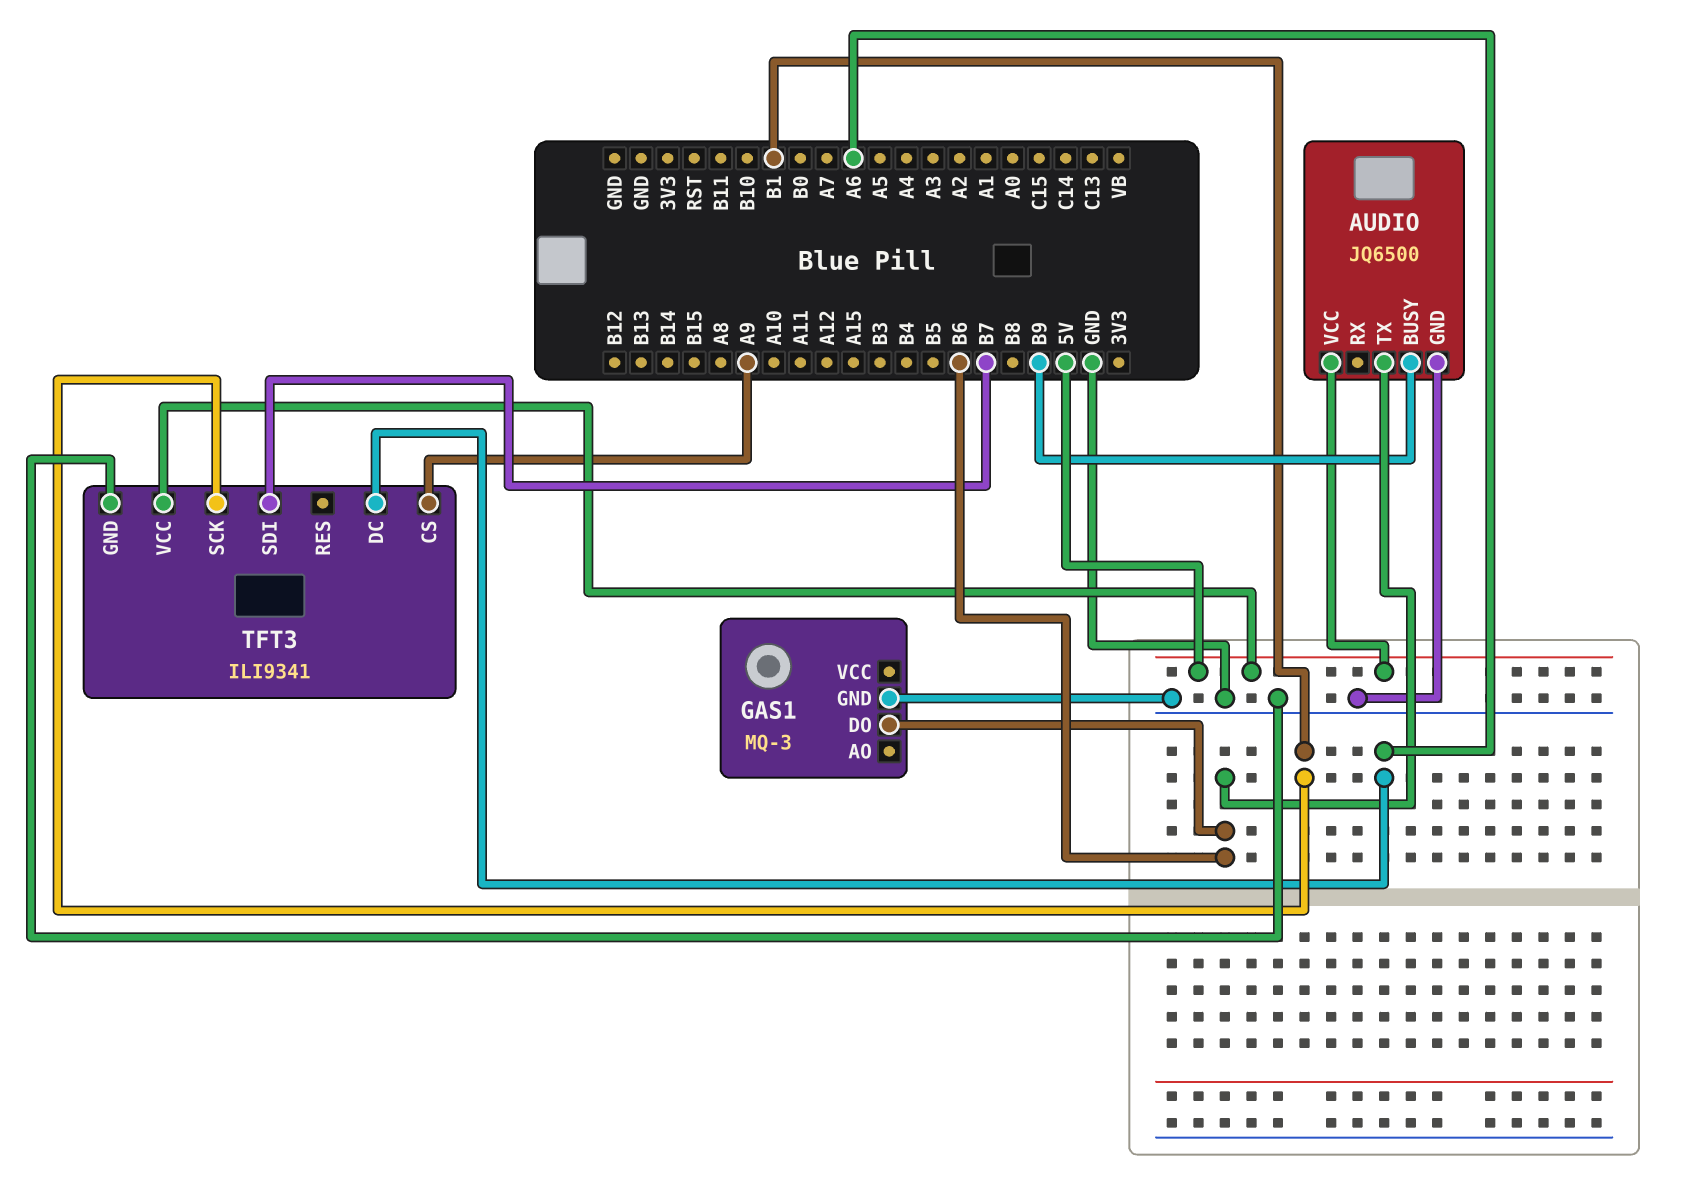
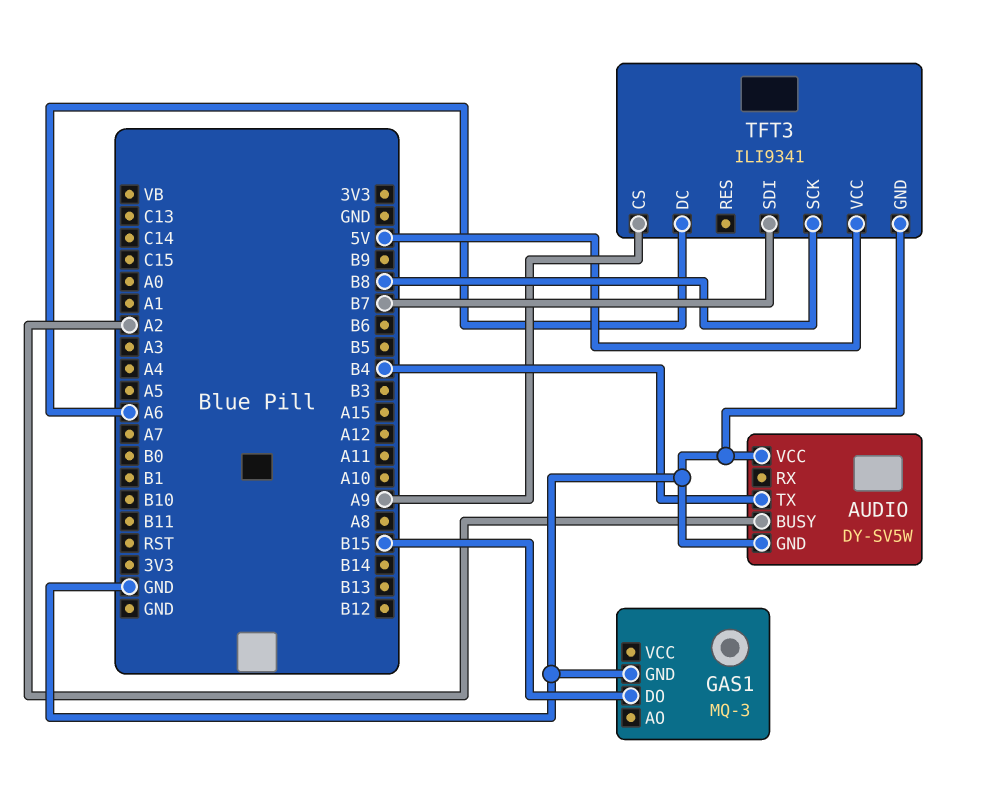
AUDIO: JQ6500 -> DY-SV5W
AUDIO pin BUSY: B9 -> A2
AUDIO pin TX: B6 -> B4
AUDIO pin VCC: 5V -> GND
GAS1 pin DO: B6 -> B15
TFT3 pin SCK: B1 -> B8

